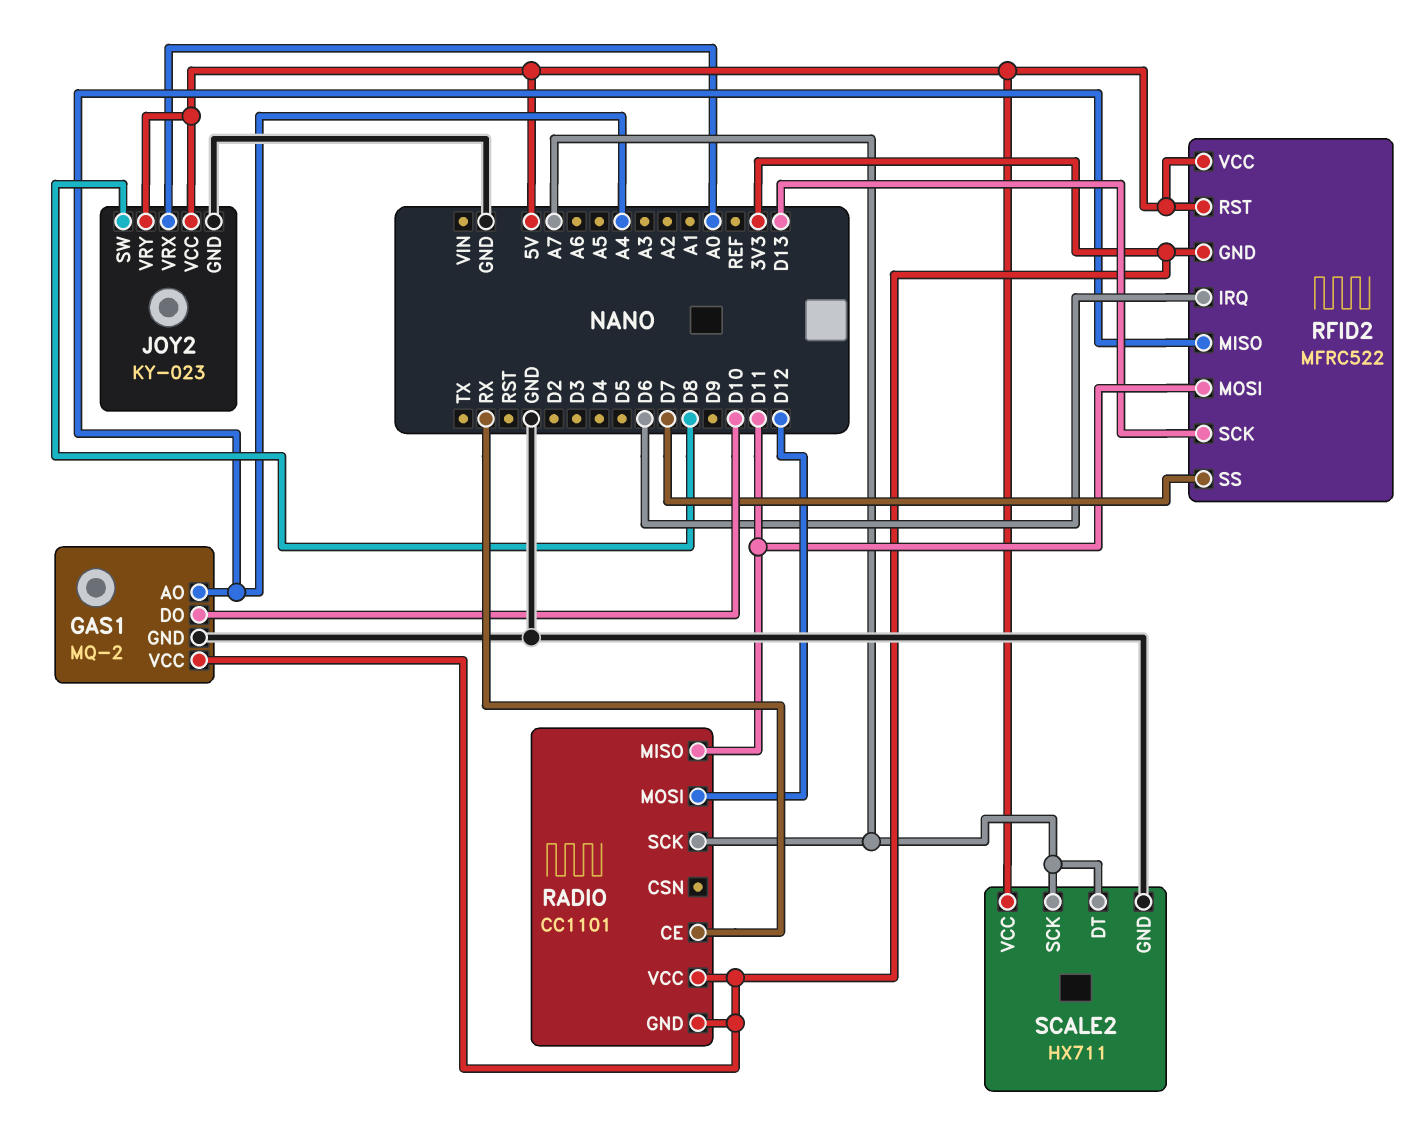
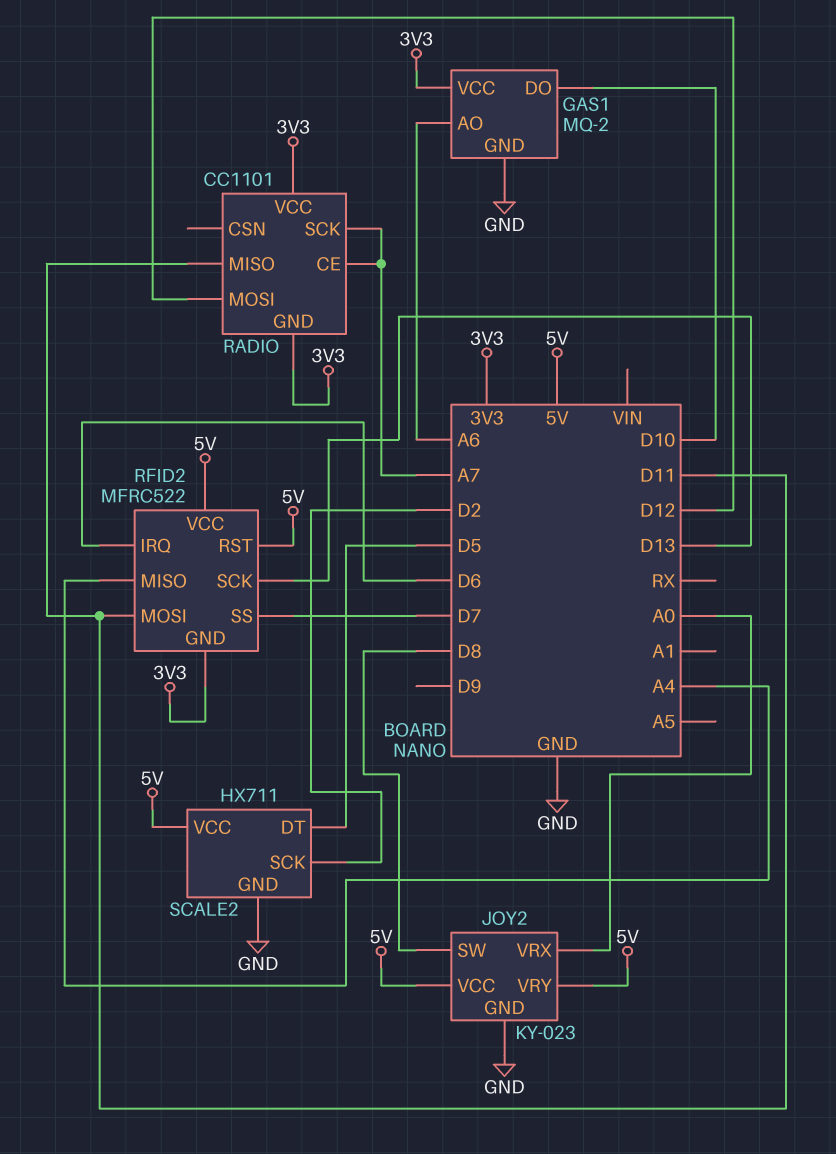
GAS1 pin AO: A4 -> A6
RADIO pin CE: RX -> A7
SCALE2 pin DT: A7 -> D5
SCALE2 pin SCK: A7 -> D2

